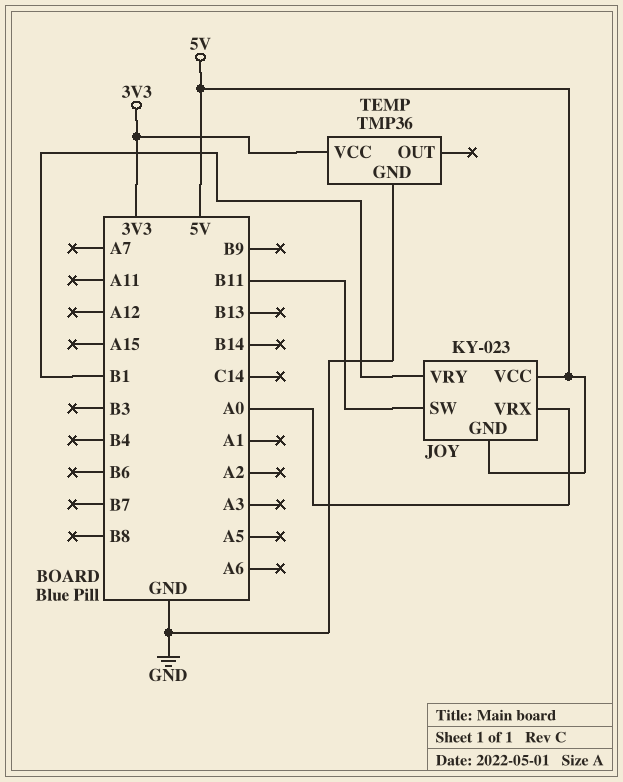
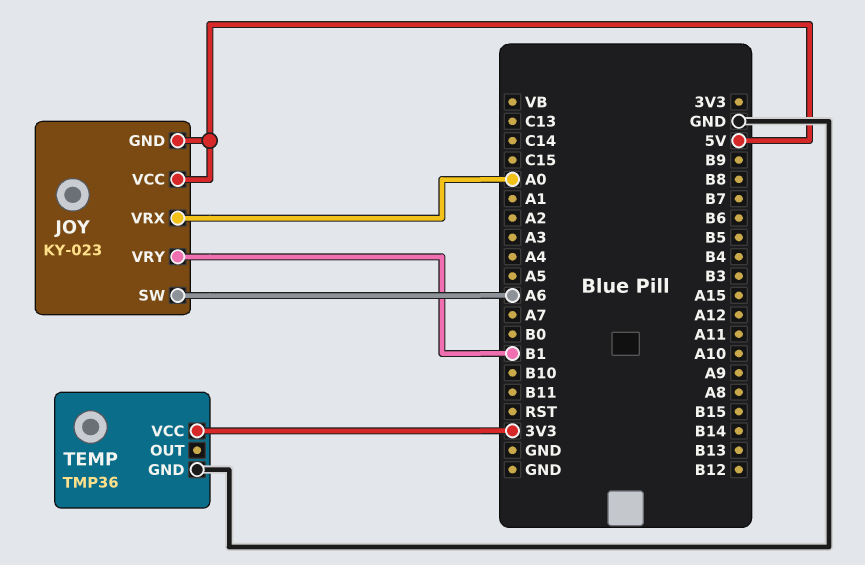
JOY pin SW: B11 -> A6

